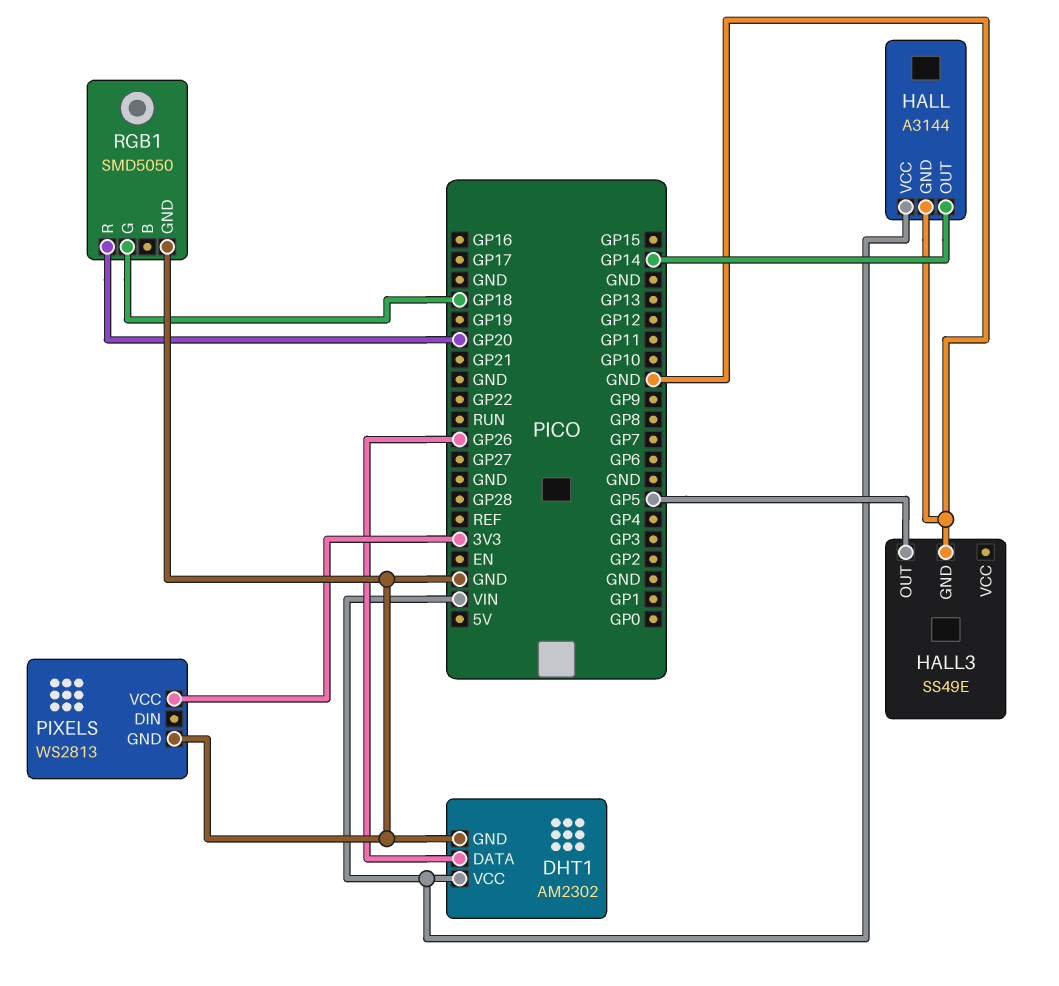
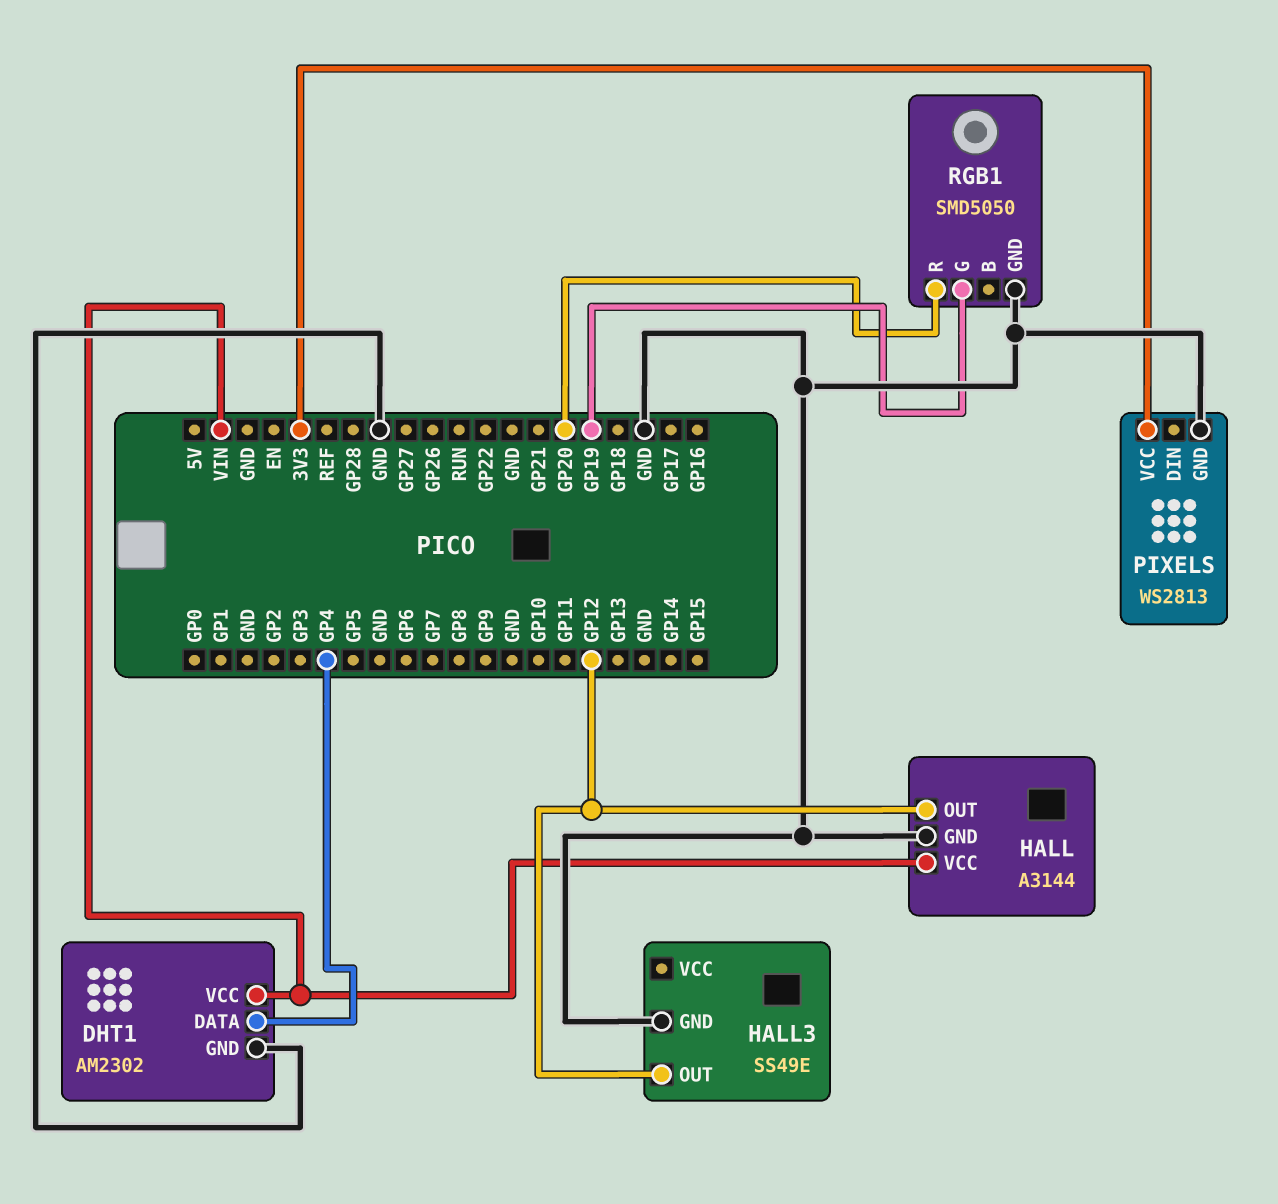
DHT1 pin DATA: GP26 -> GP4
HALL pin OUT: GP14 -> GP12
HALL3 pin OUT: GP5 -> GP12
RGB1 pin G: GP18 -> GP19

